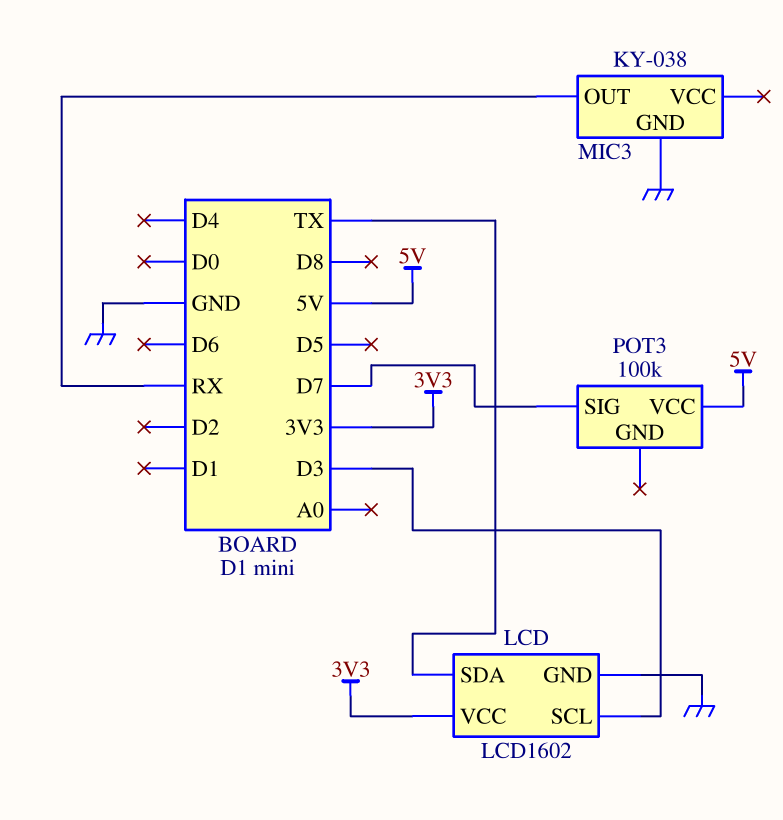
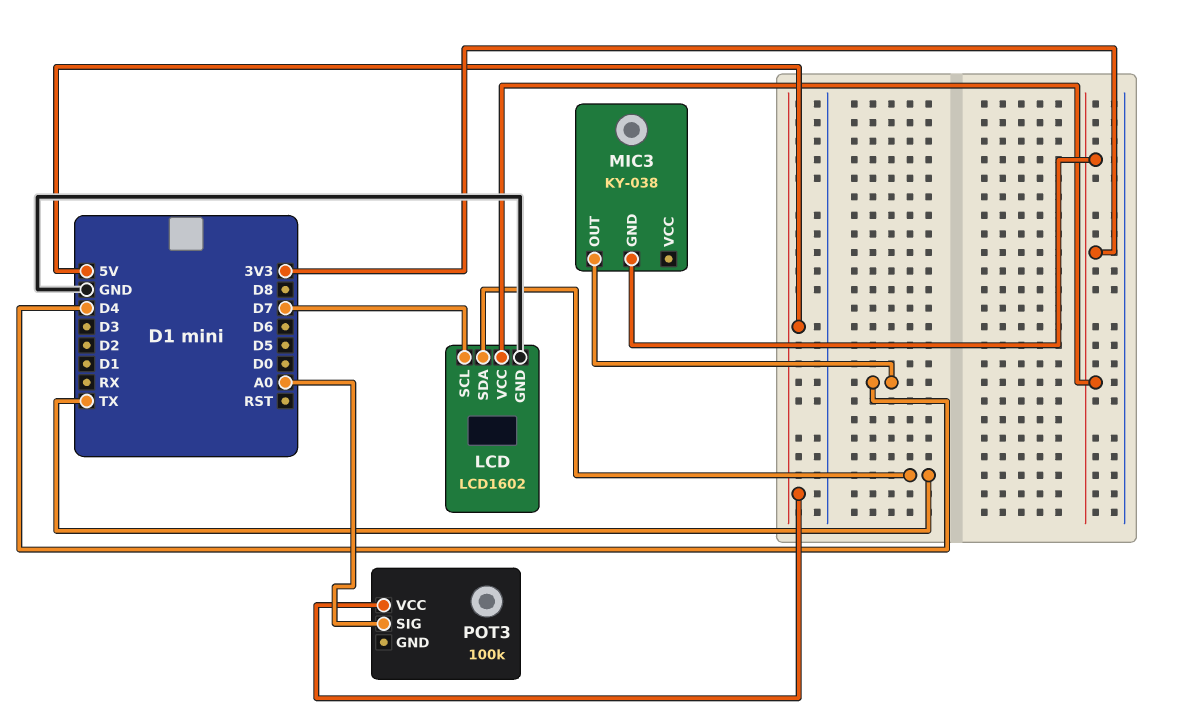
LCD pin SCL: D3 -> D7
MIC3 pin GND: GND -> 3V3
MIC3 pin OUT: RX -> D4
POT3 pin SIG: D7 -> A0

